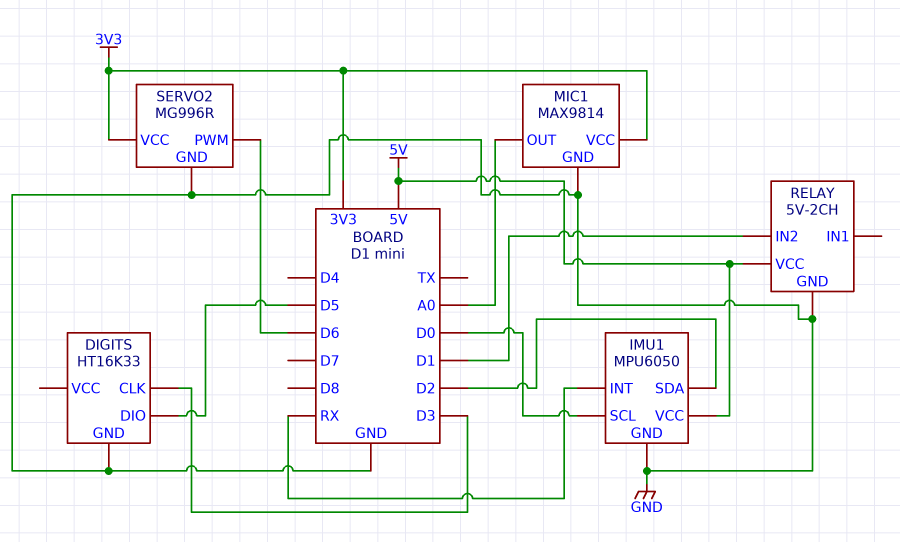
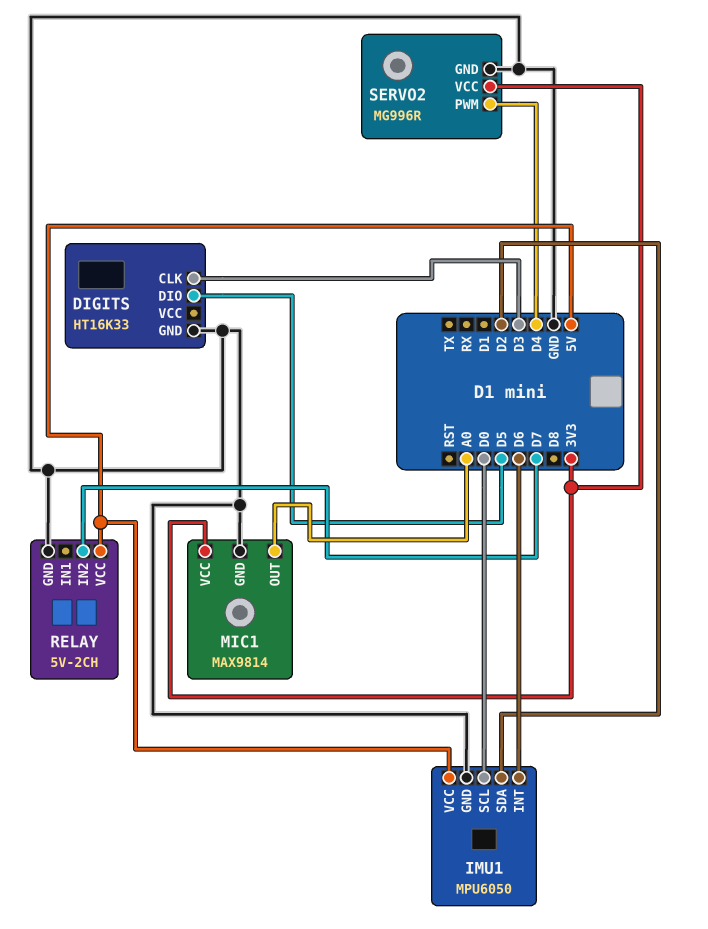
IMU1 pin INT: RX -> D6
RELAY pin IN2: D1 -> D7
SERVO2 pin PWM: D6 -> D4

